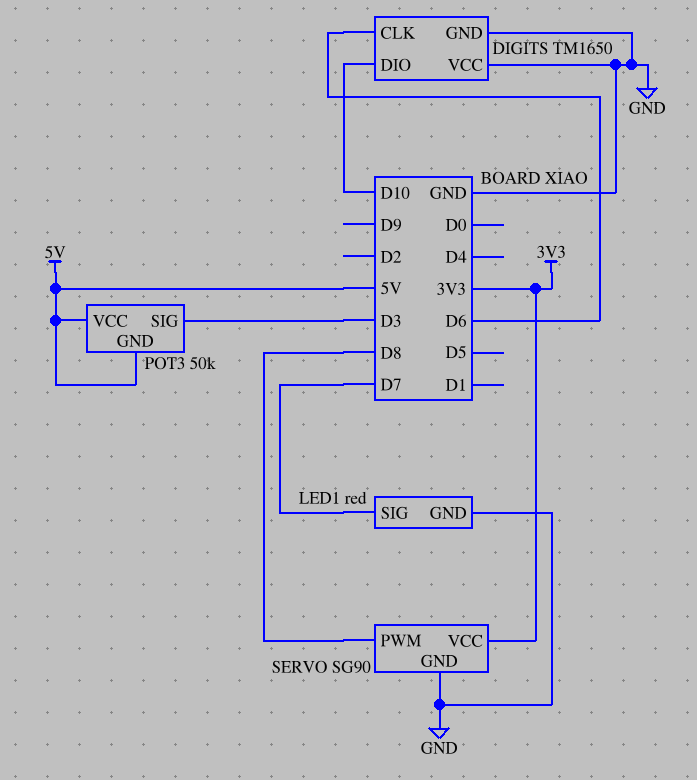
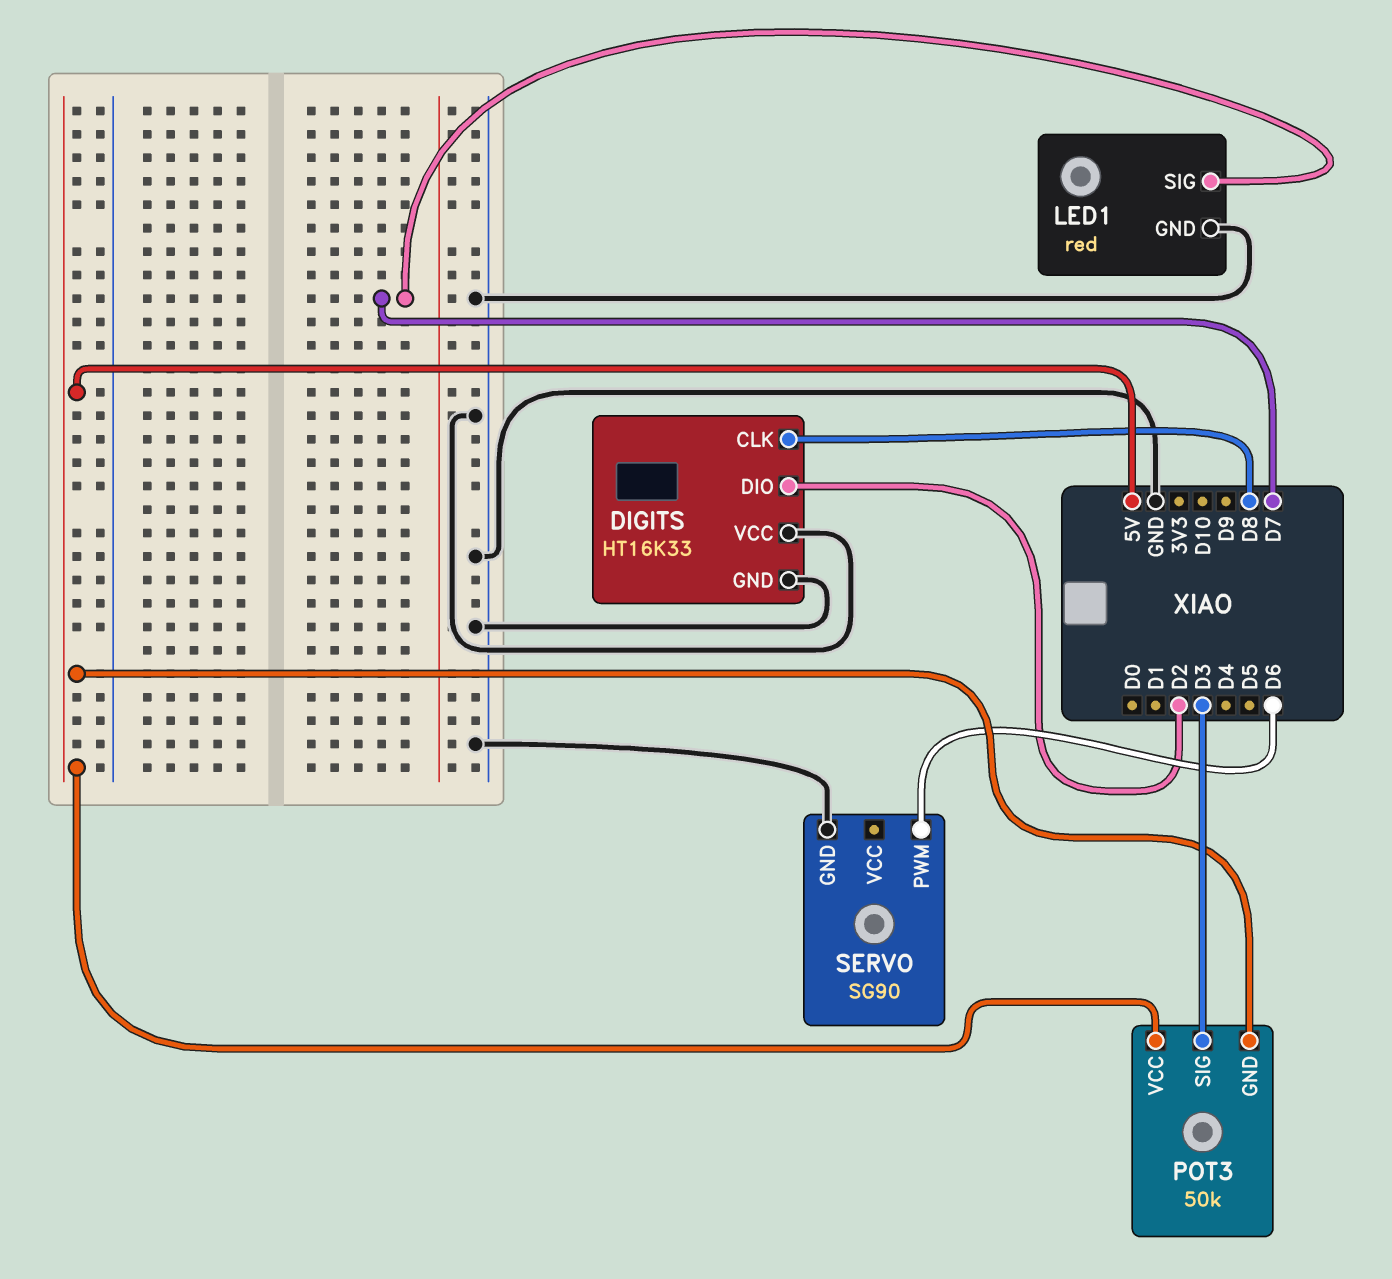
DIGITS: TM1650 -> HT16K33
DIGITS pin CLK: D6 -> D8
DIGITS pin DIO: D10 -> D2
SERVO pin PWM: D8 -> D6
SERVO pin VCC: 3V3 -> none

